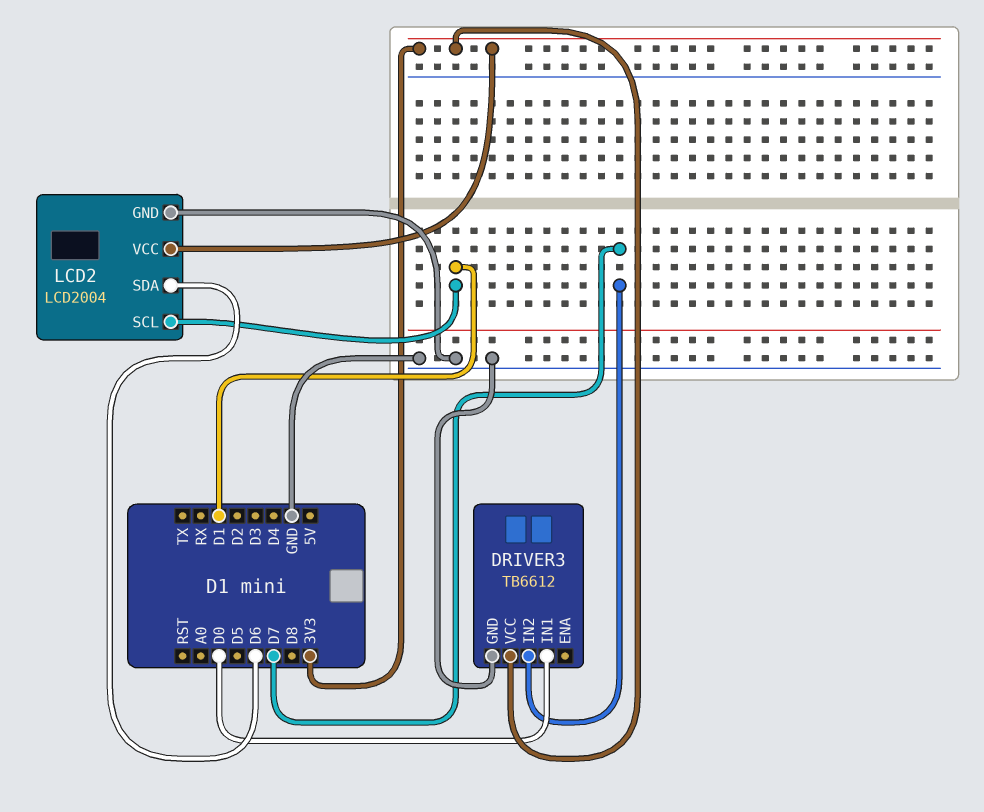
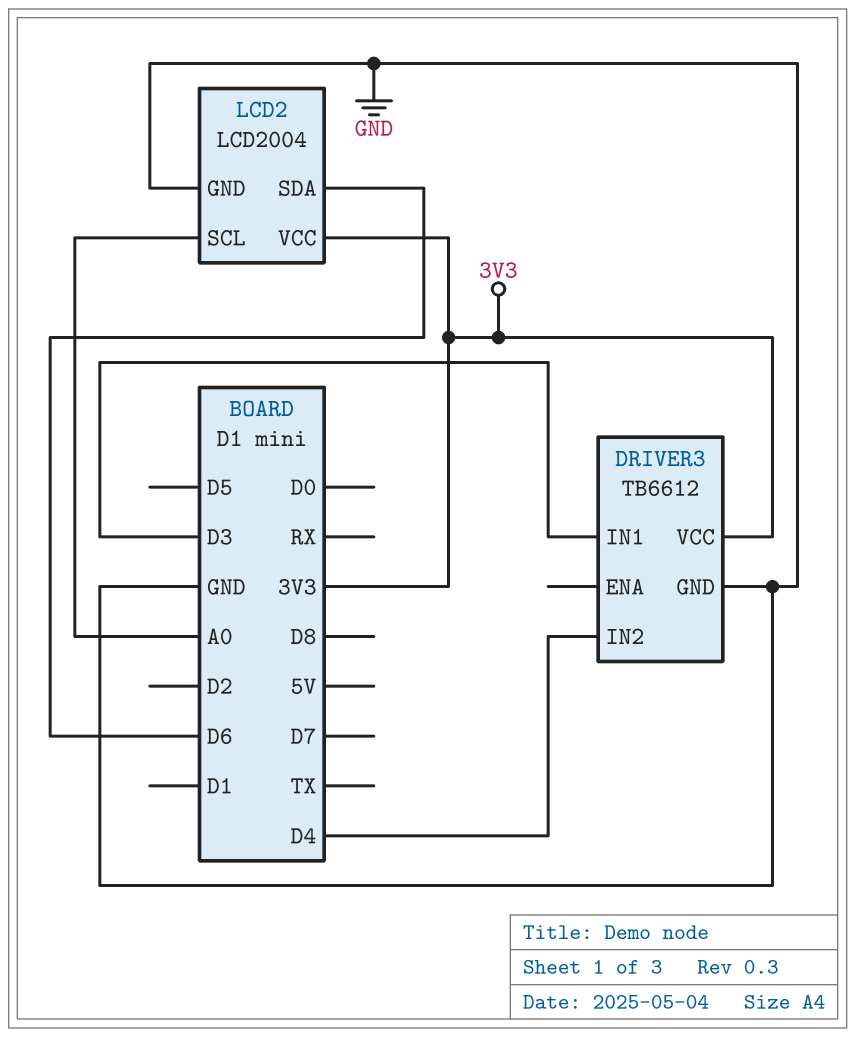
DRIVER3 pin IN1: D0 -> D3
DRIVER3 pin IN2: D7 -> D4
LCD2 pin SCL: D1 -> A0

